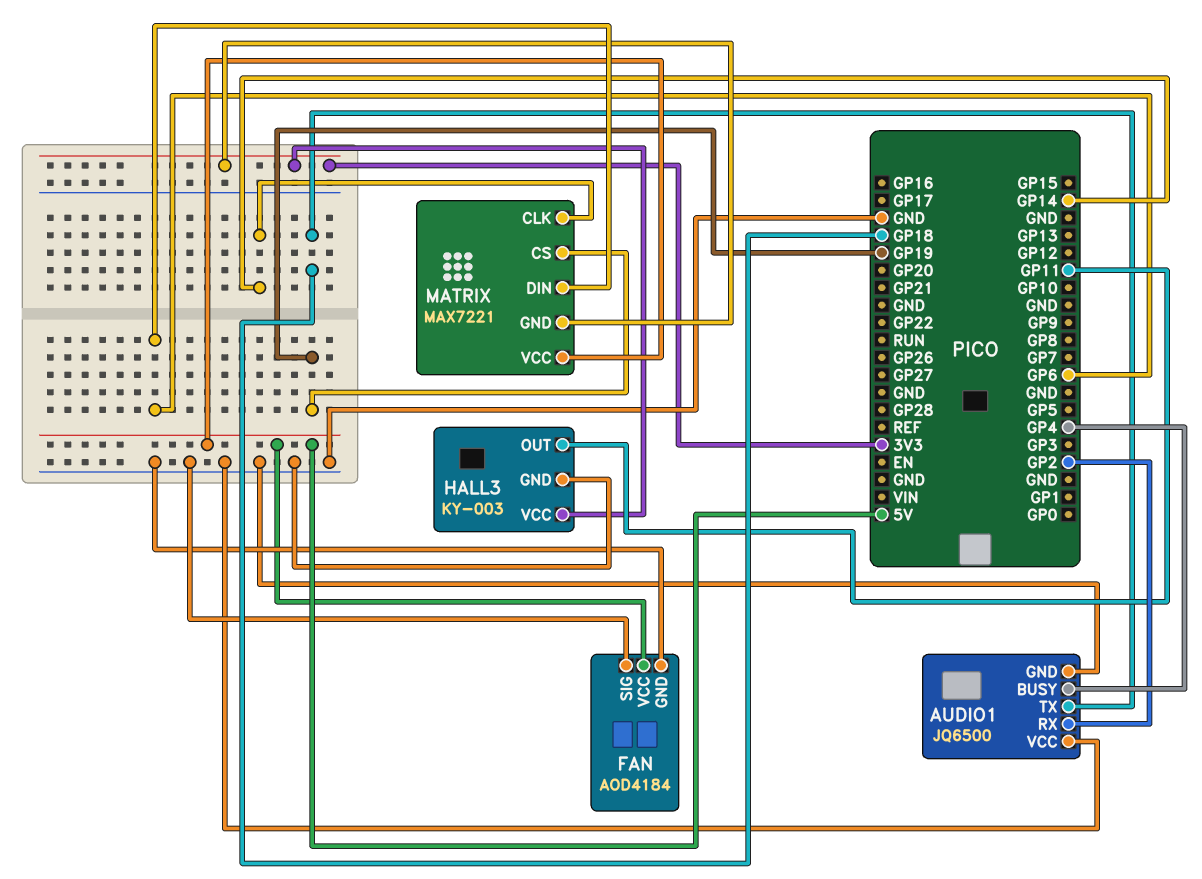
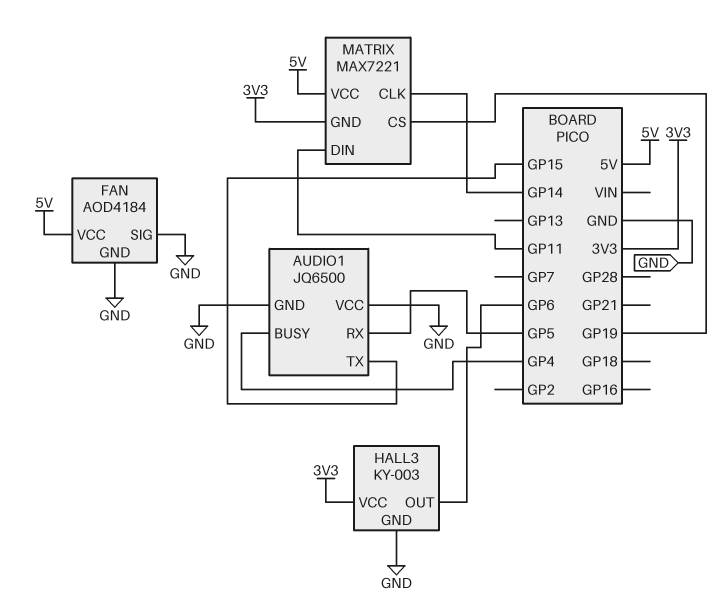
AUDIO1 pin RX: GP2 -> GP5
AUDIO1 pin TX: GP18 -> GP15
HALL3 pin OUT: GP11 -> GP6
MATRIX pin DIN: GP6 -> GP11

